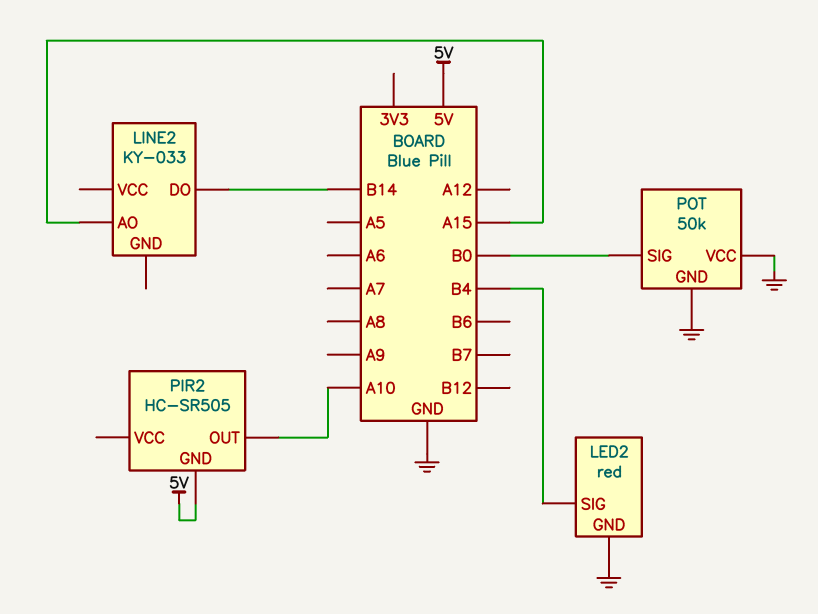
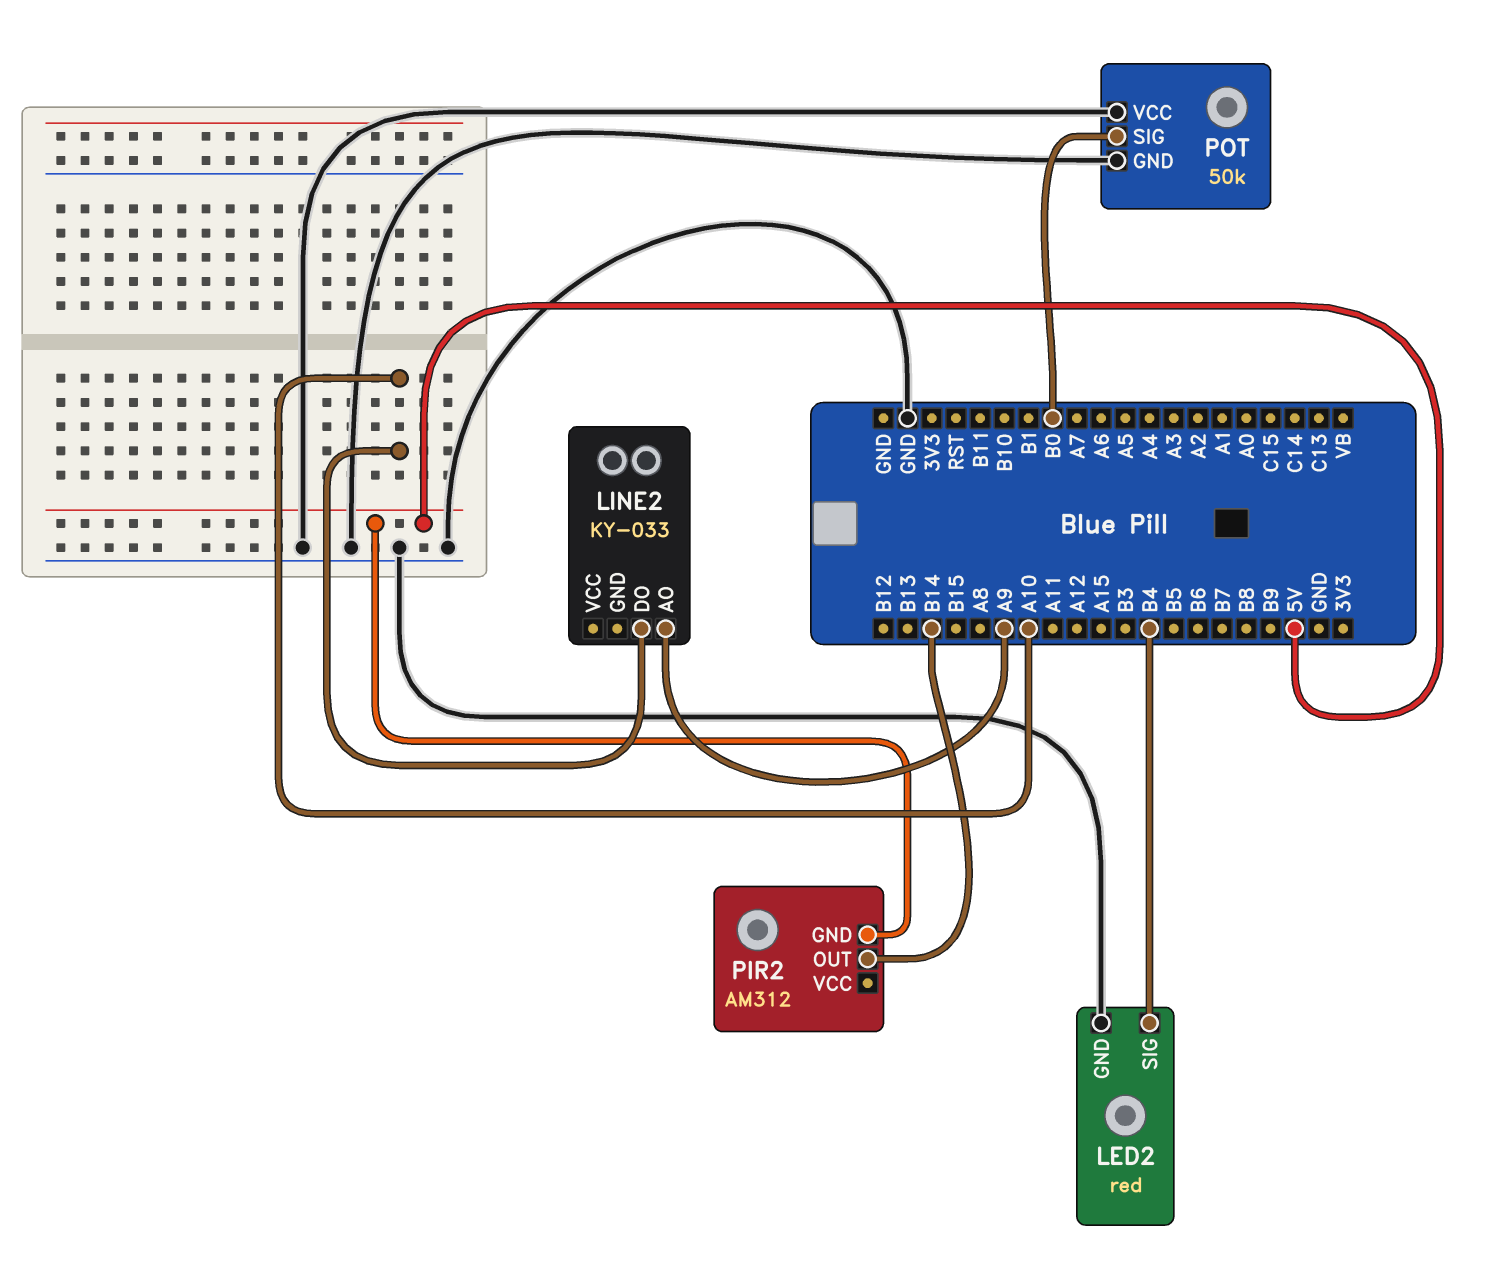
LINE2 pin AO: A15 -> A9
LINE2 pin DO: B14 -> A10
PIR2: HC-SR505 -> AM312
PIR2 pin OUT: A10 -> B14

